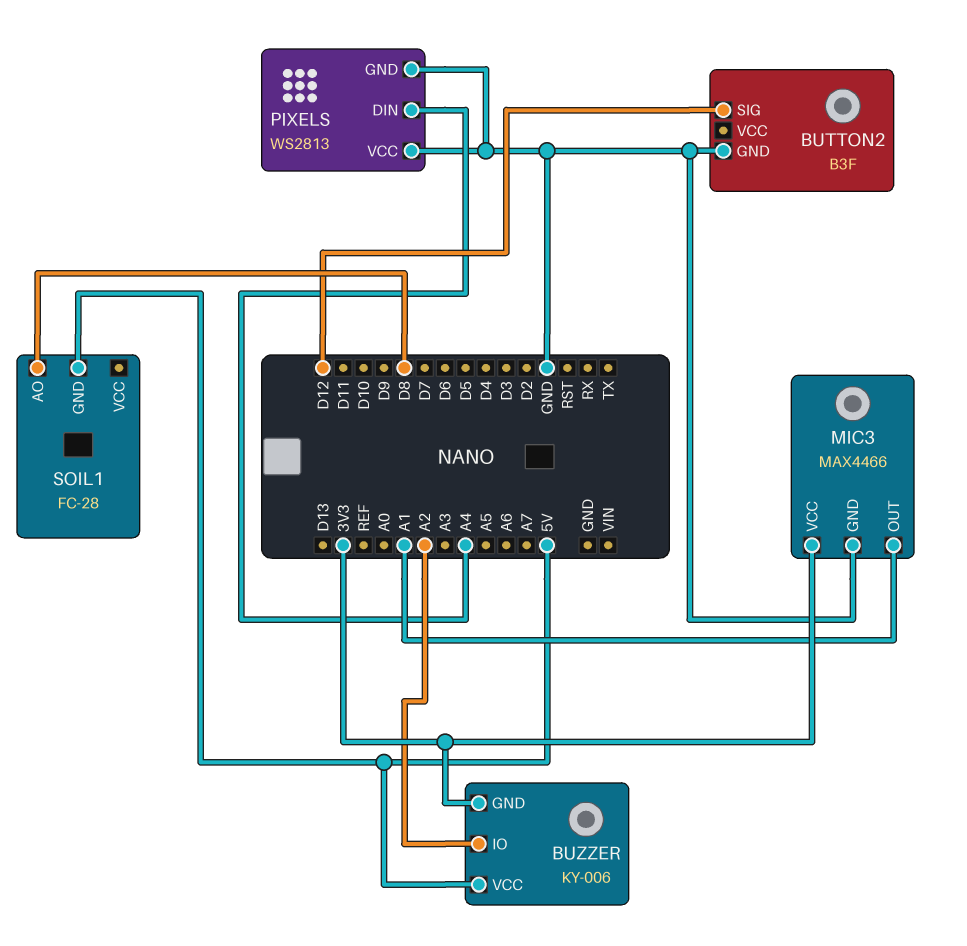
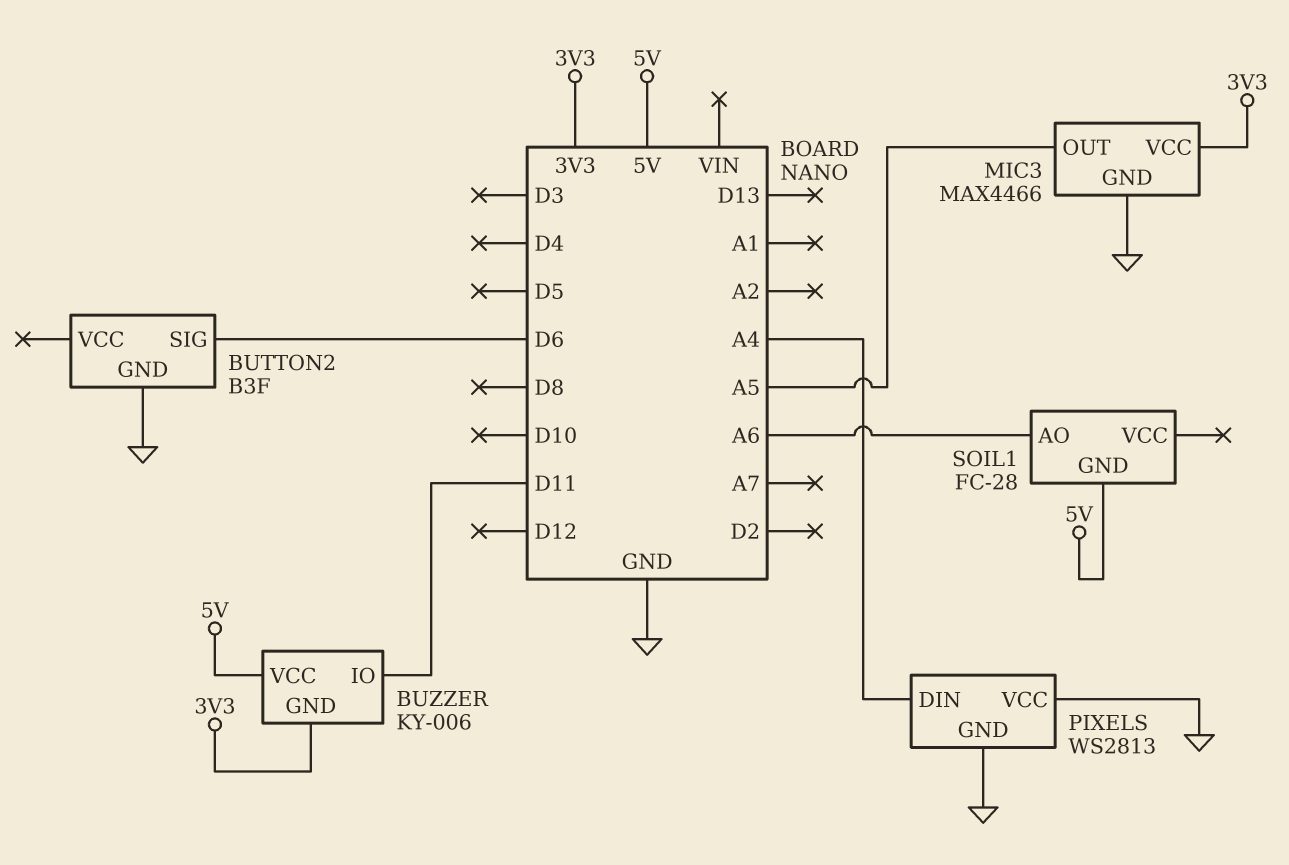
BUTTON2 pin SIG: D12 -> D6
BUZZER pin IO: A2 -> D11
MIC3 pin OUT: A1 -> A5
SOIL1 pin AO: D8 -> A6

